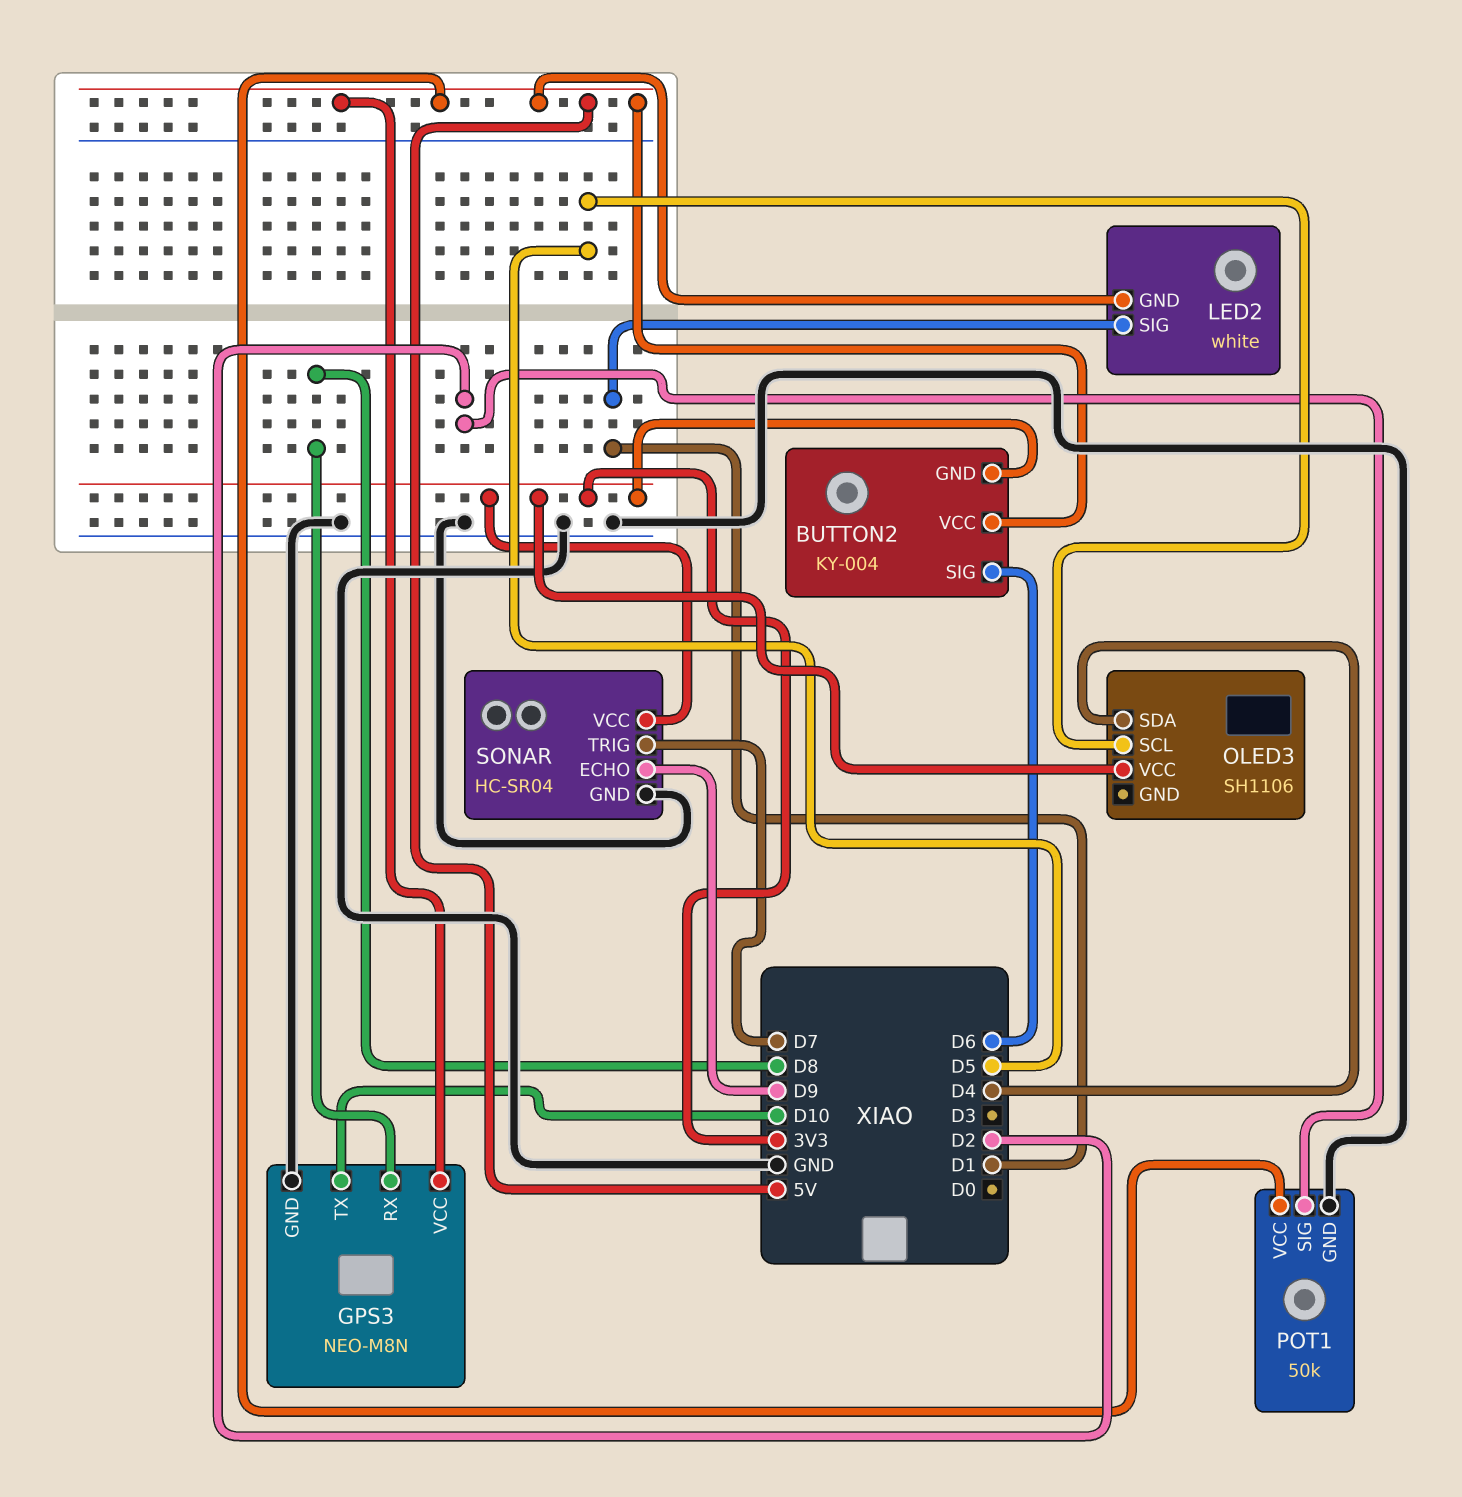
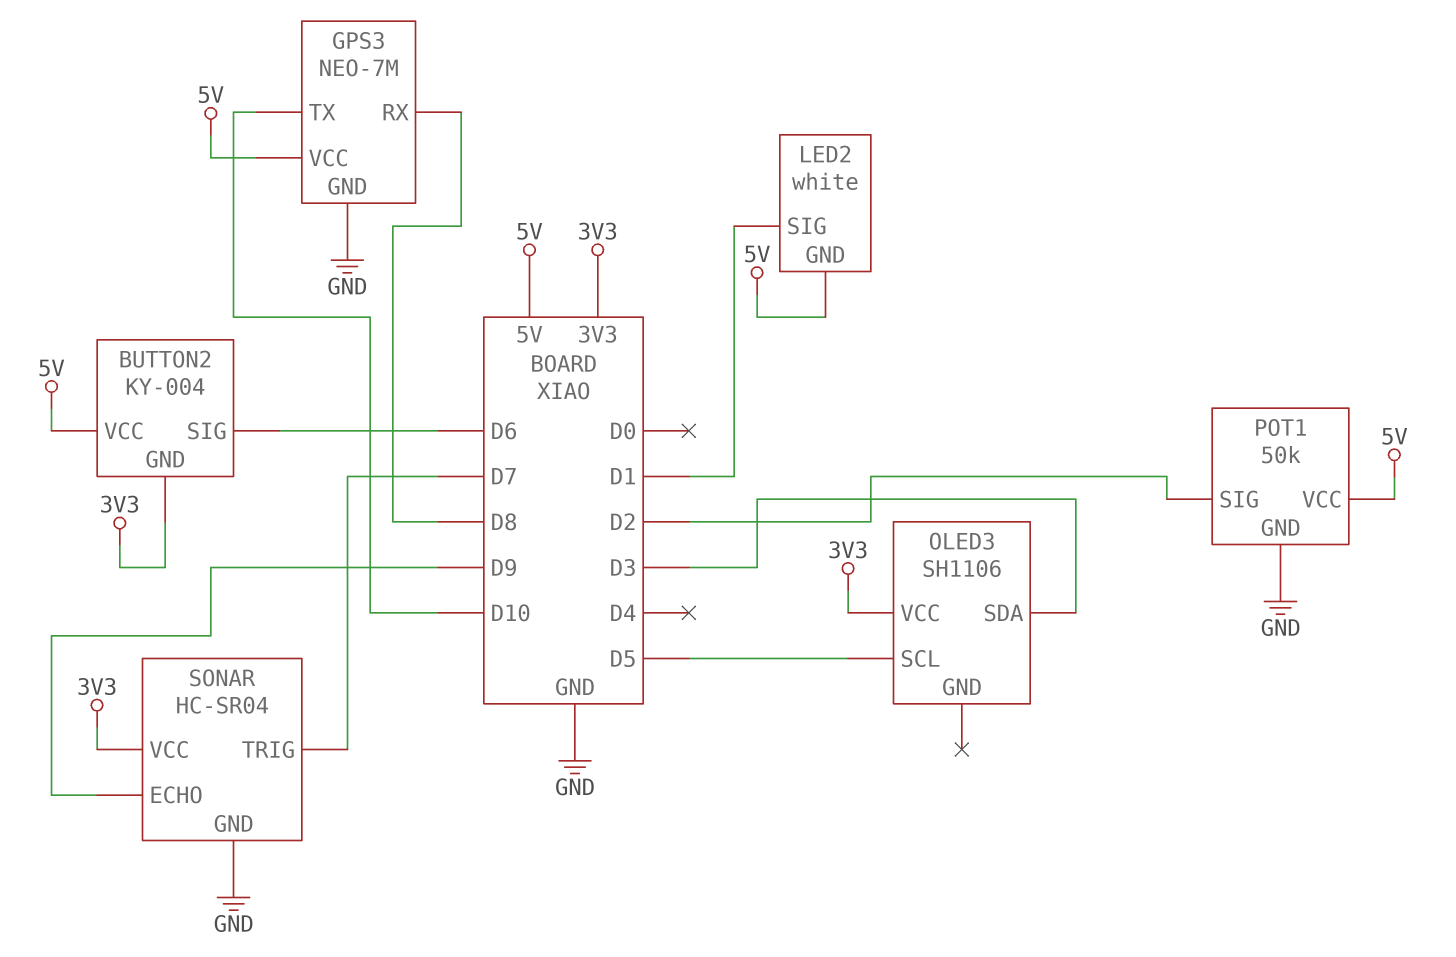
GPS3: NEO-M8N -> NEO-7M
OLED3 pin SDA: D4 -> D3

